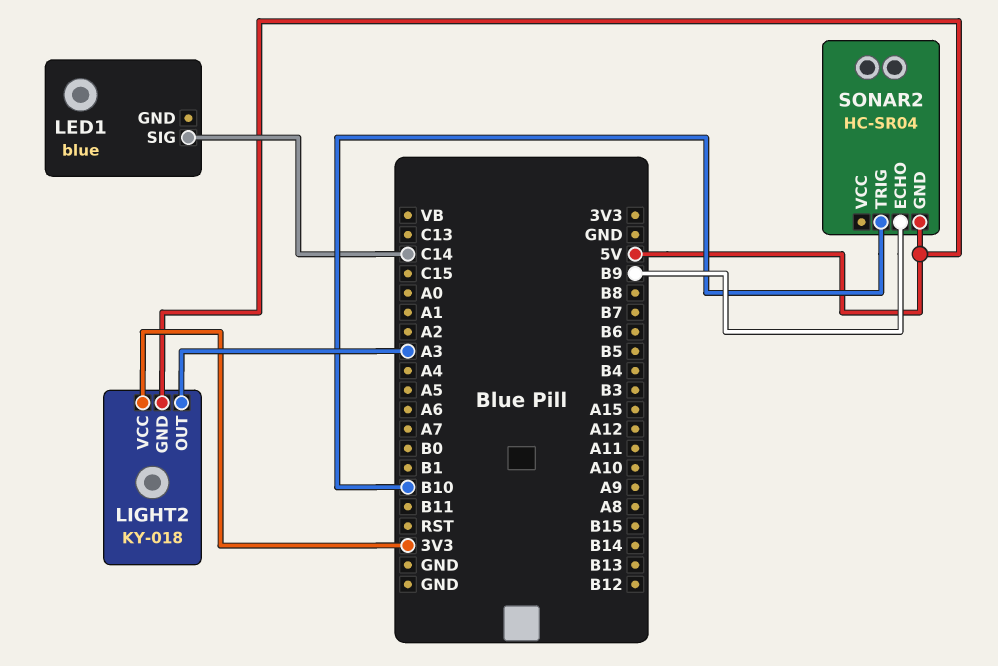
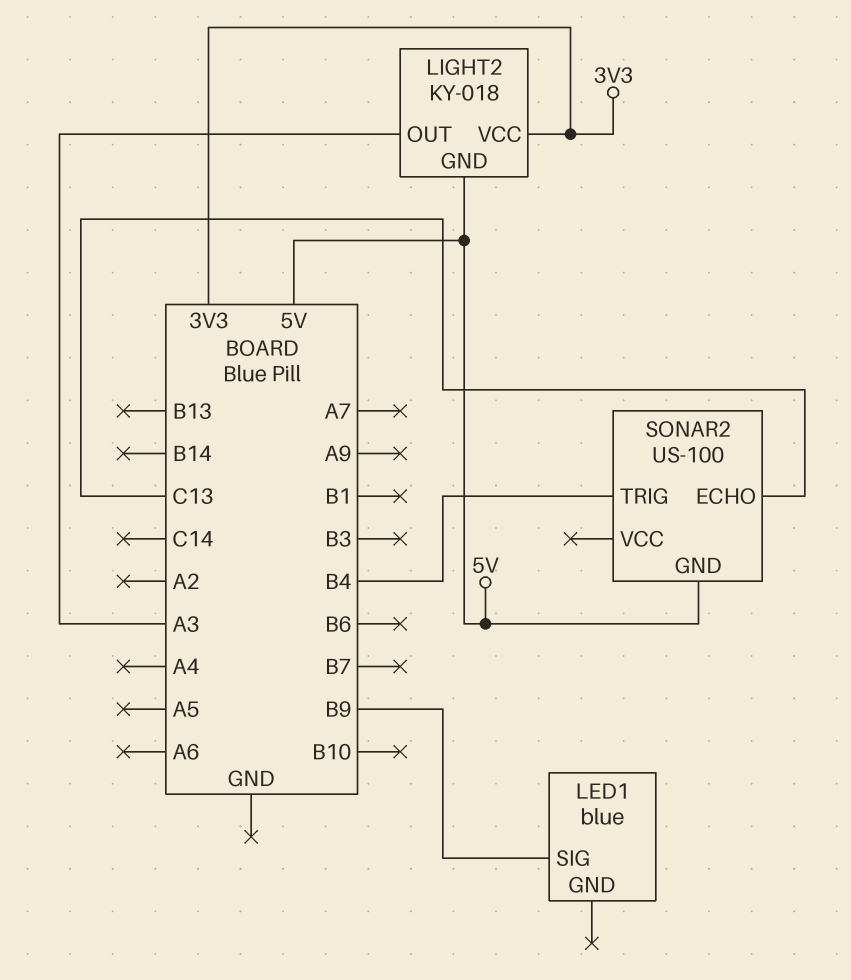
LED1 pin SIG: C14 -> B9
SONAR2: HC-SR04 -> US-100
SONAR2 pin ECHO: B9 -> C13
SONAR2 pin TRIG: B10 -> B4

